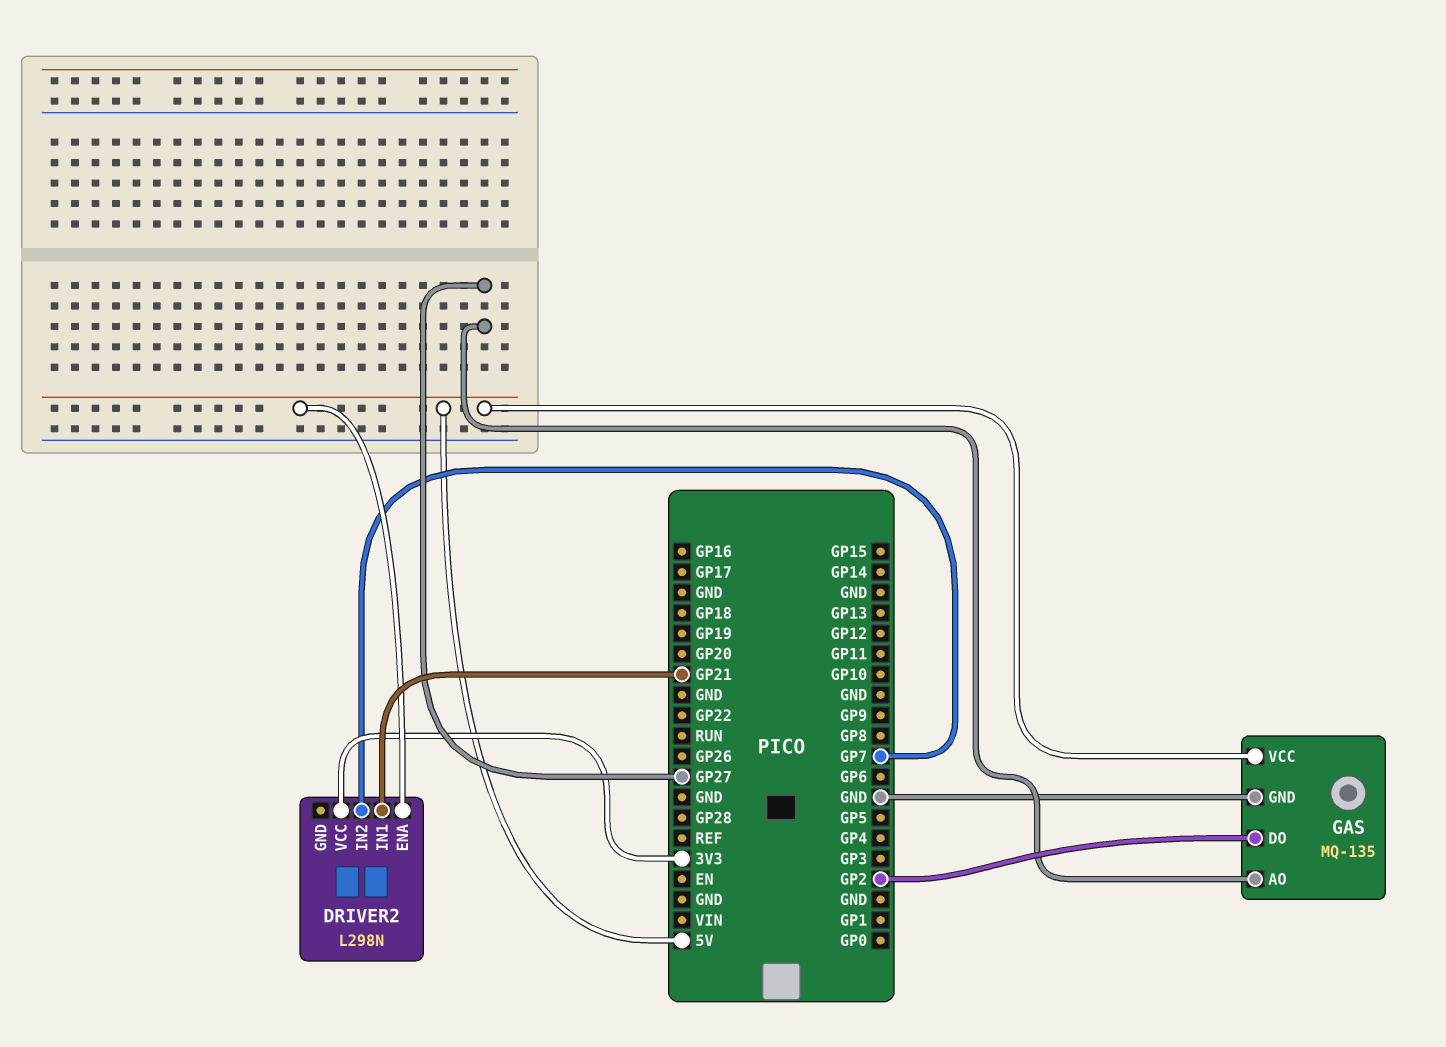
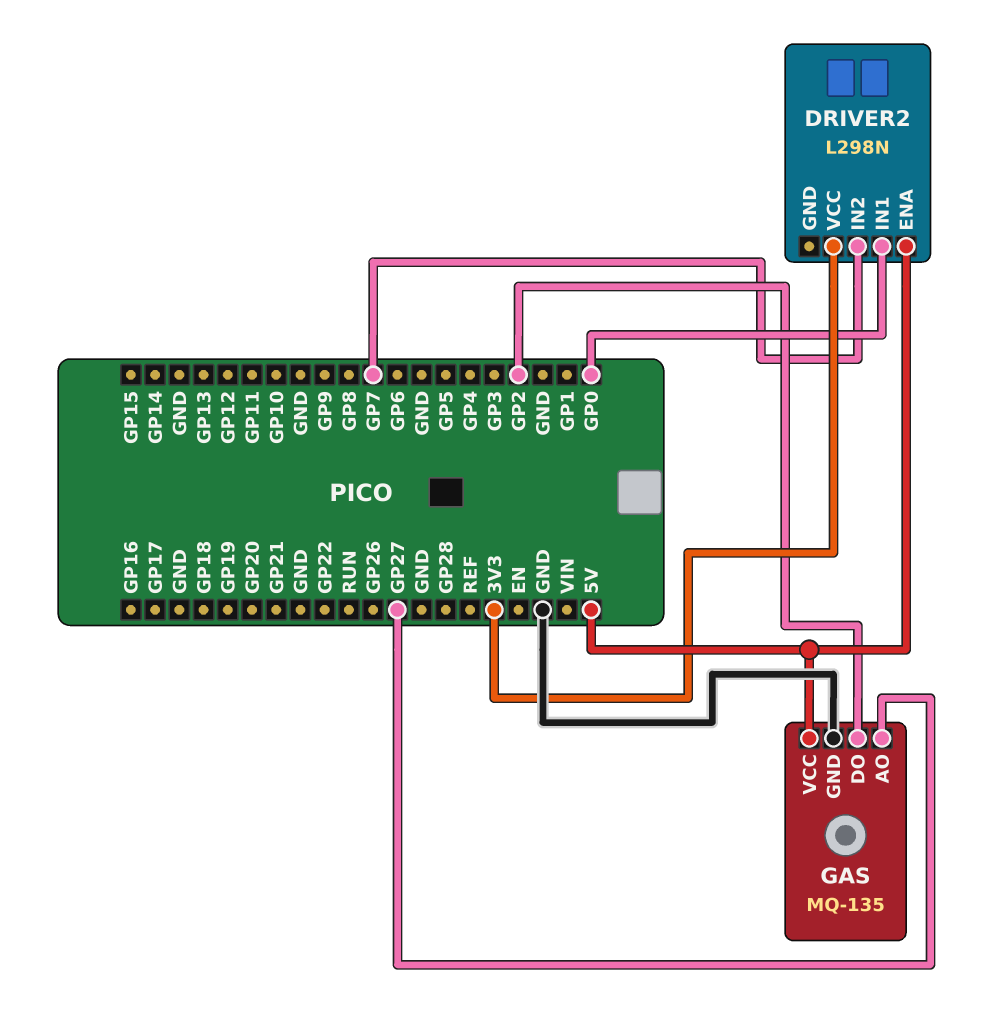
DRIVER2 pin IN1: GP21 -> GP0

